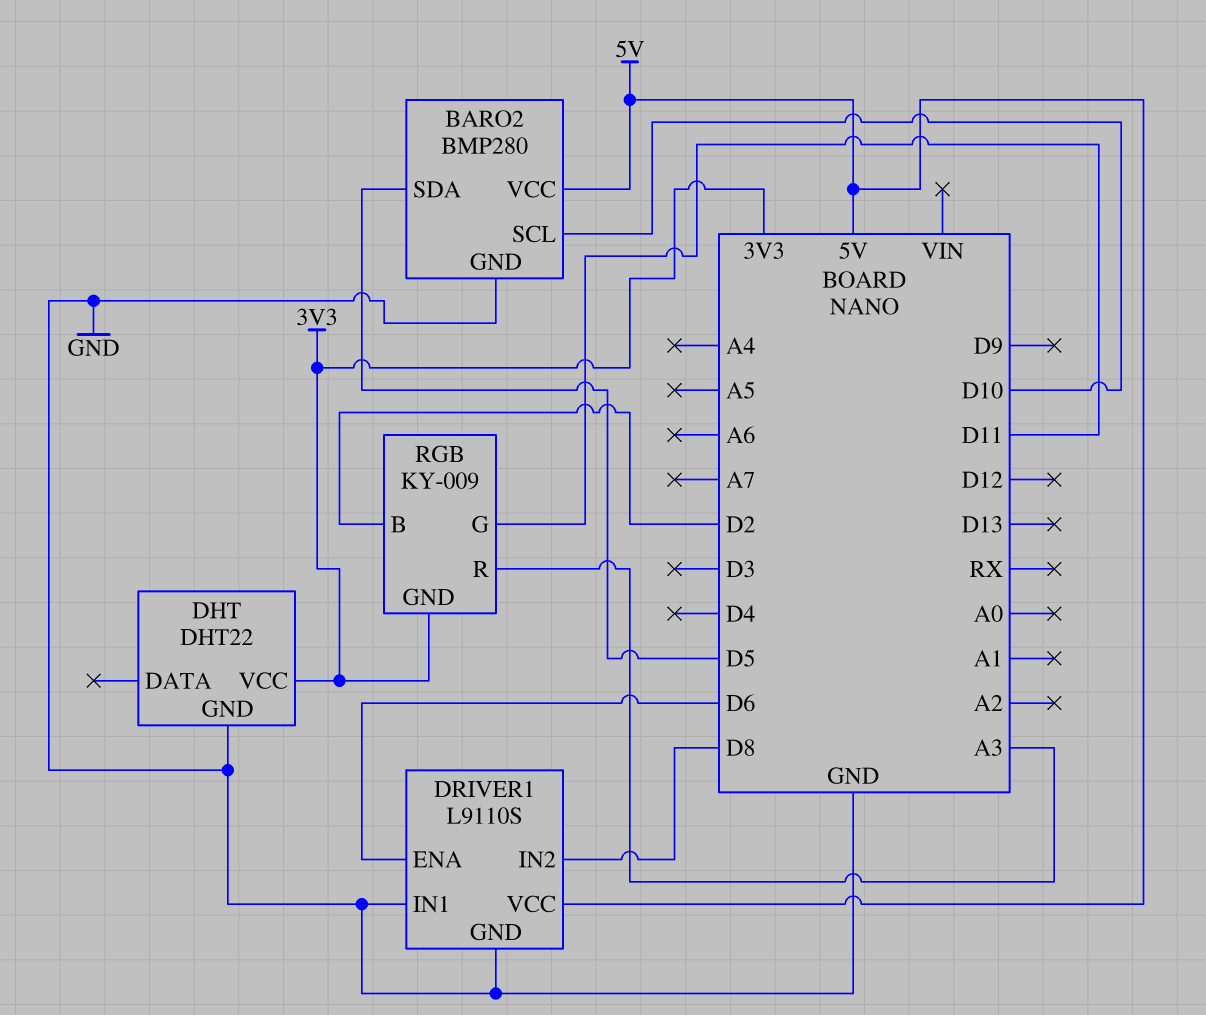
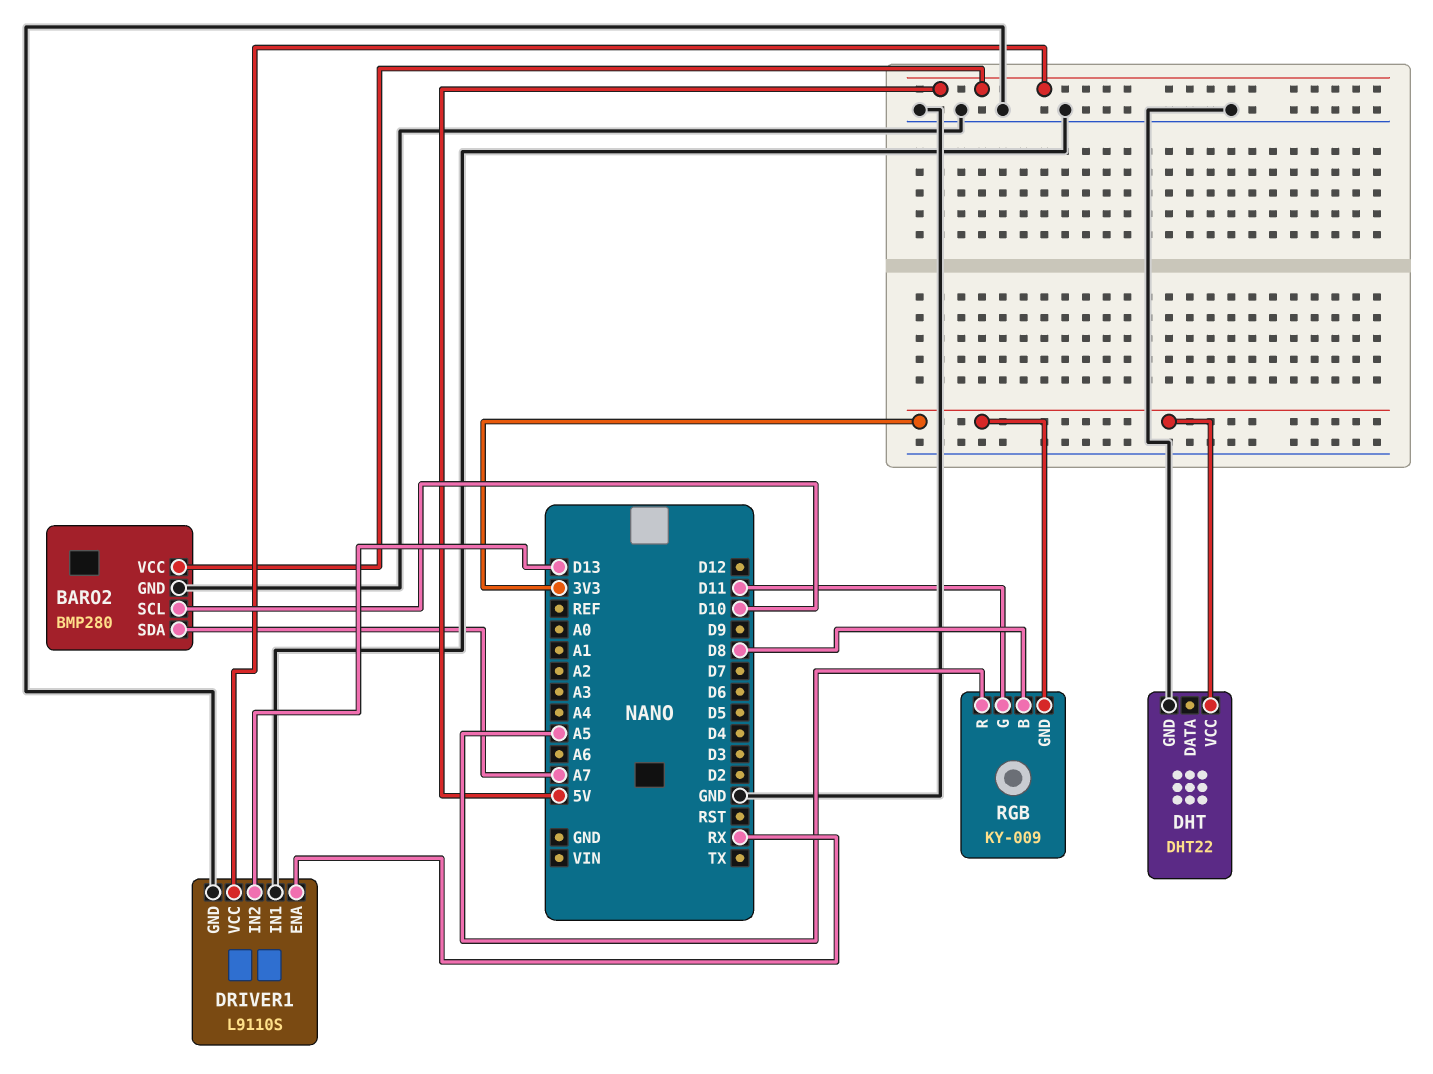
BARO2 pin SDA: D5 -> A7
DRIVER1 pin ENA: D6 -> RX
DRIVER1 pin IN2: D8 -> D13
RGB pin B: D2 -> D8
RGB pin R: A3 -> A5

